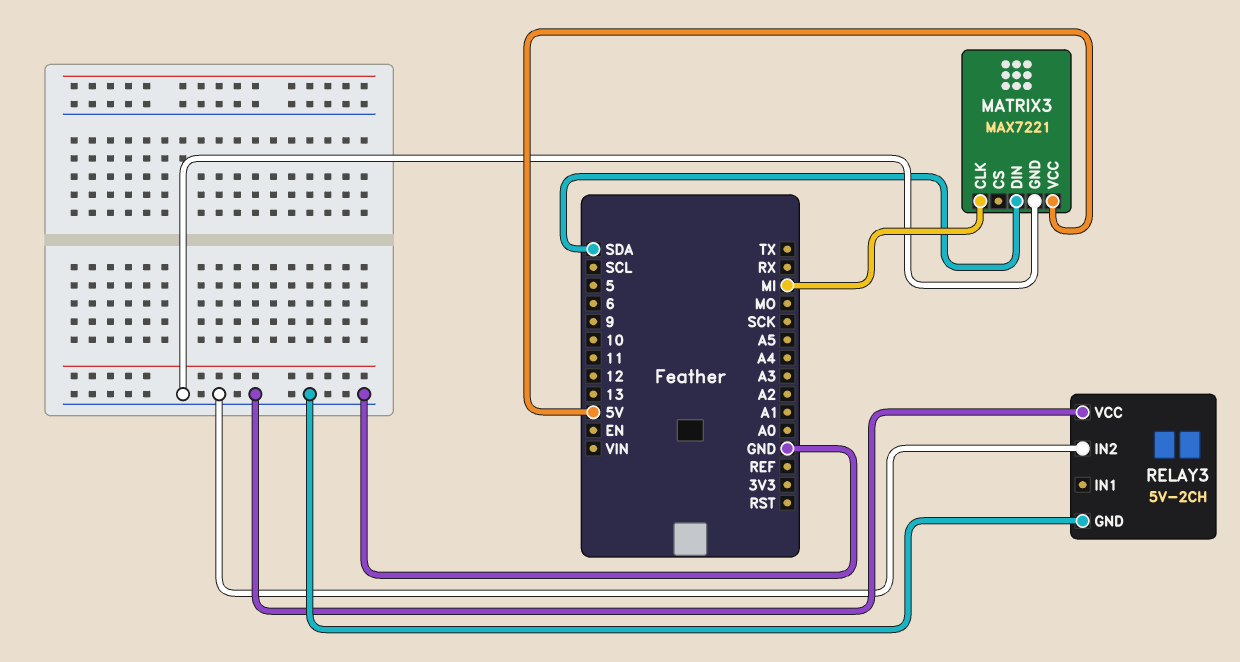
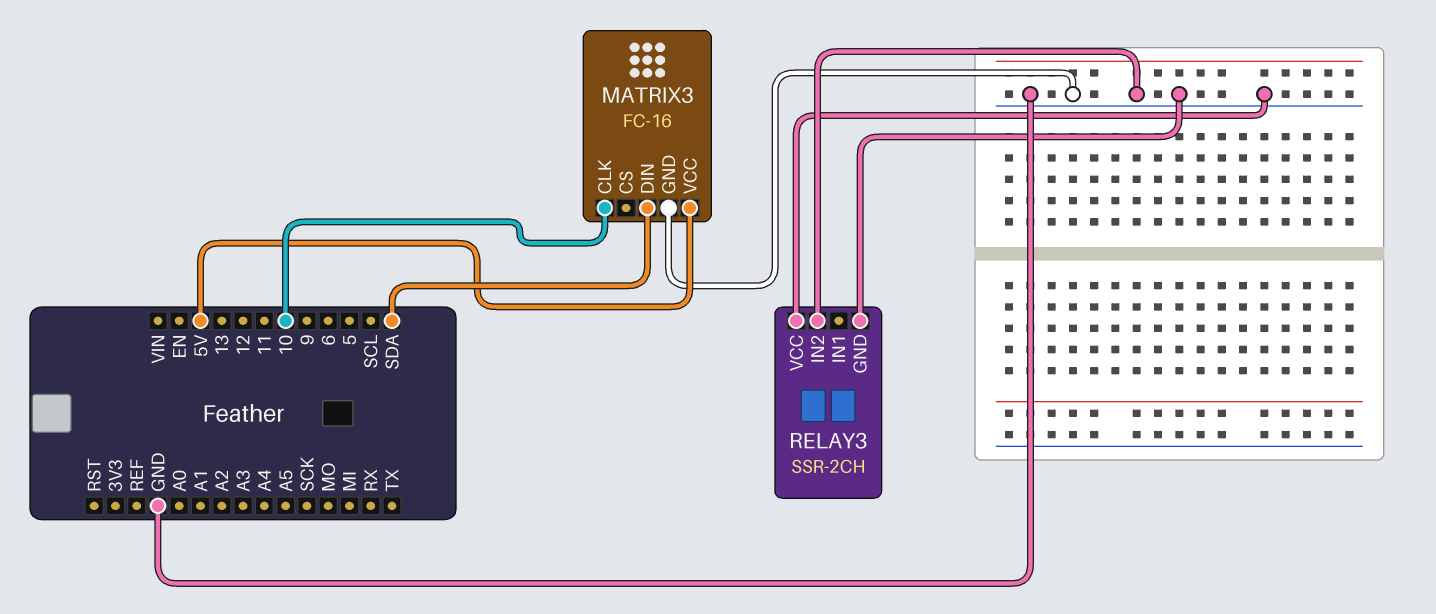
MATRIX3: MAX7221 -> FC-16
MATRIX3 pin CLK: MI -> 10
RELAY3: 5V-2CH -> SSR-2CH

